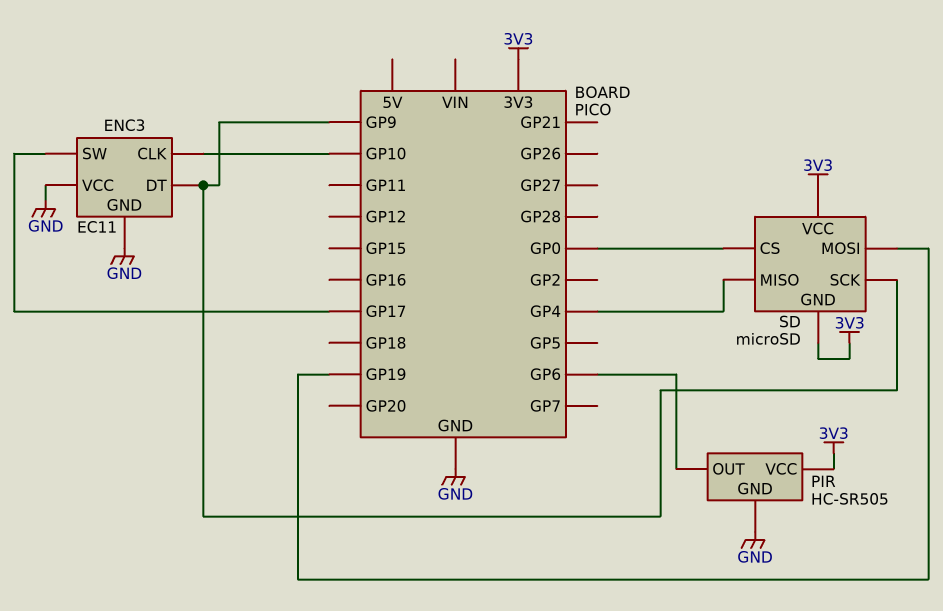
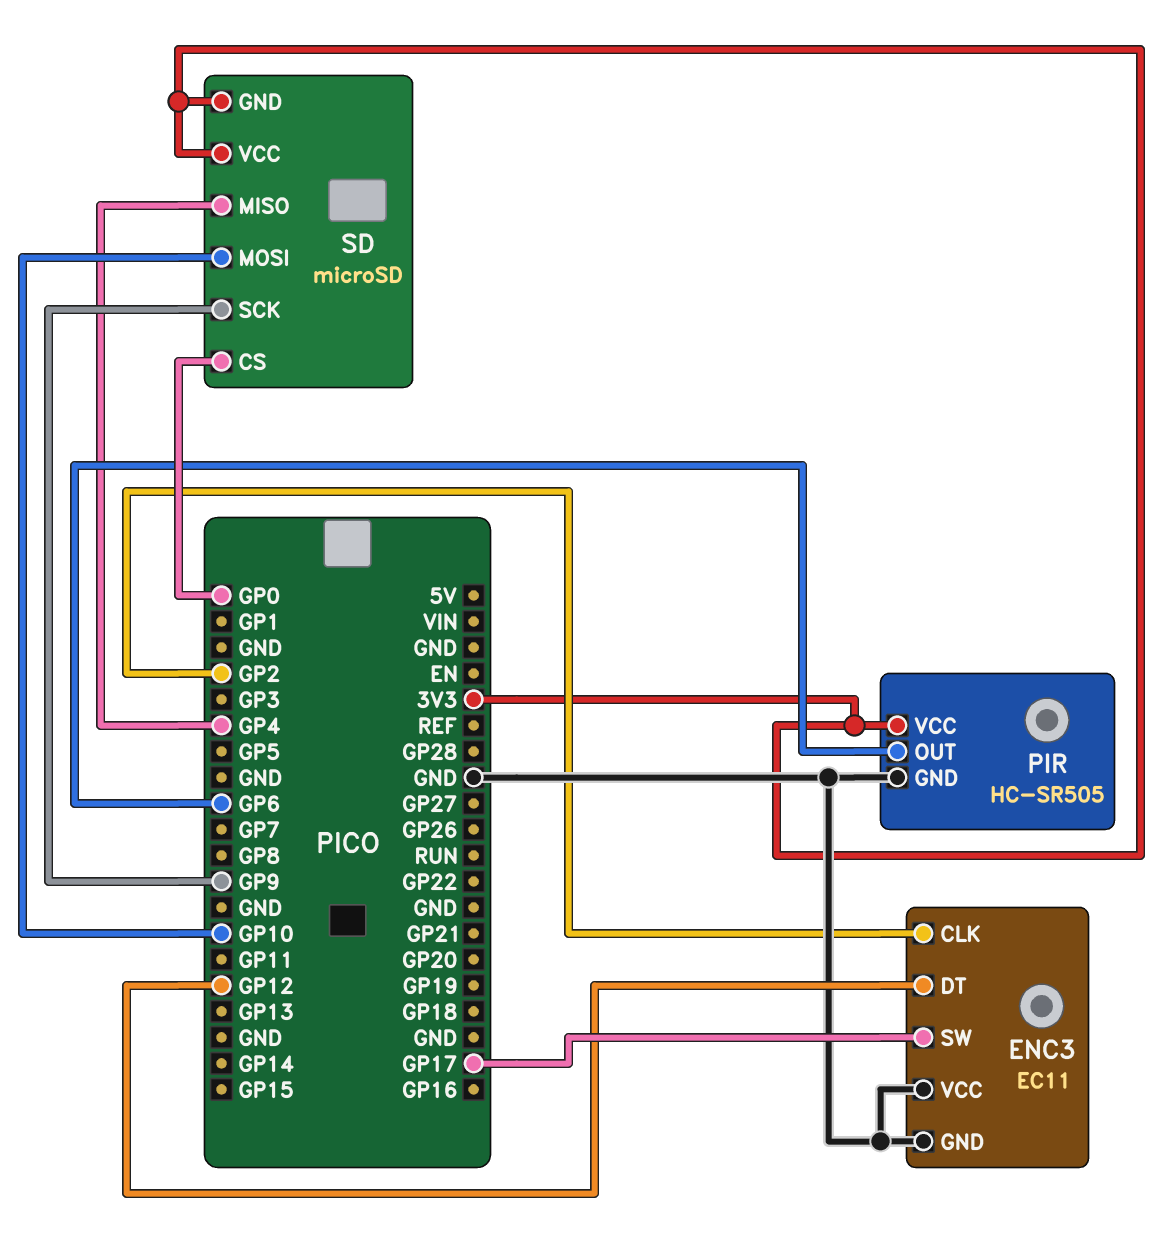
ENC3 pin CLK: GP10 -> GP2
ENC3 pin DT: GP9 -> GP12
SD pin MOSI: GP19 -> GP10

